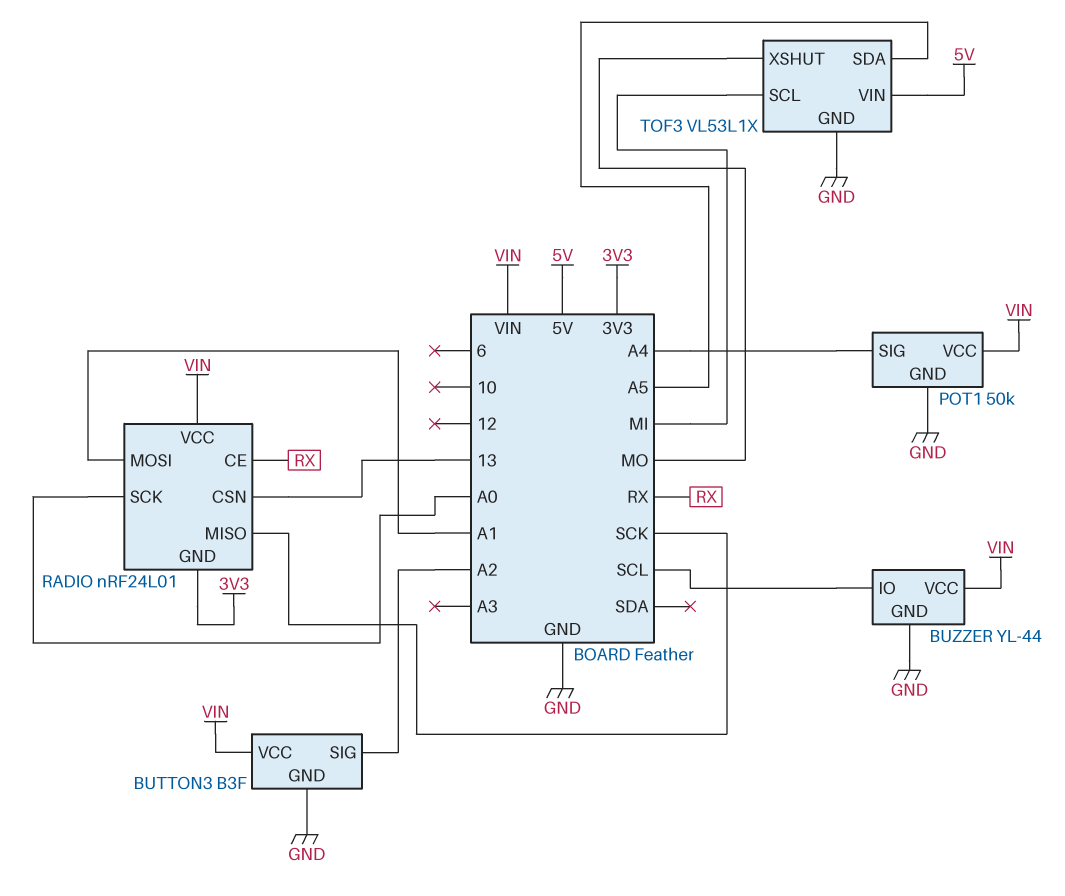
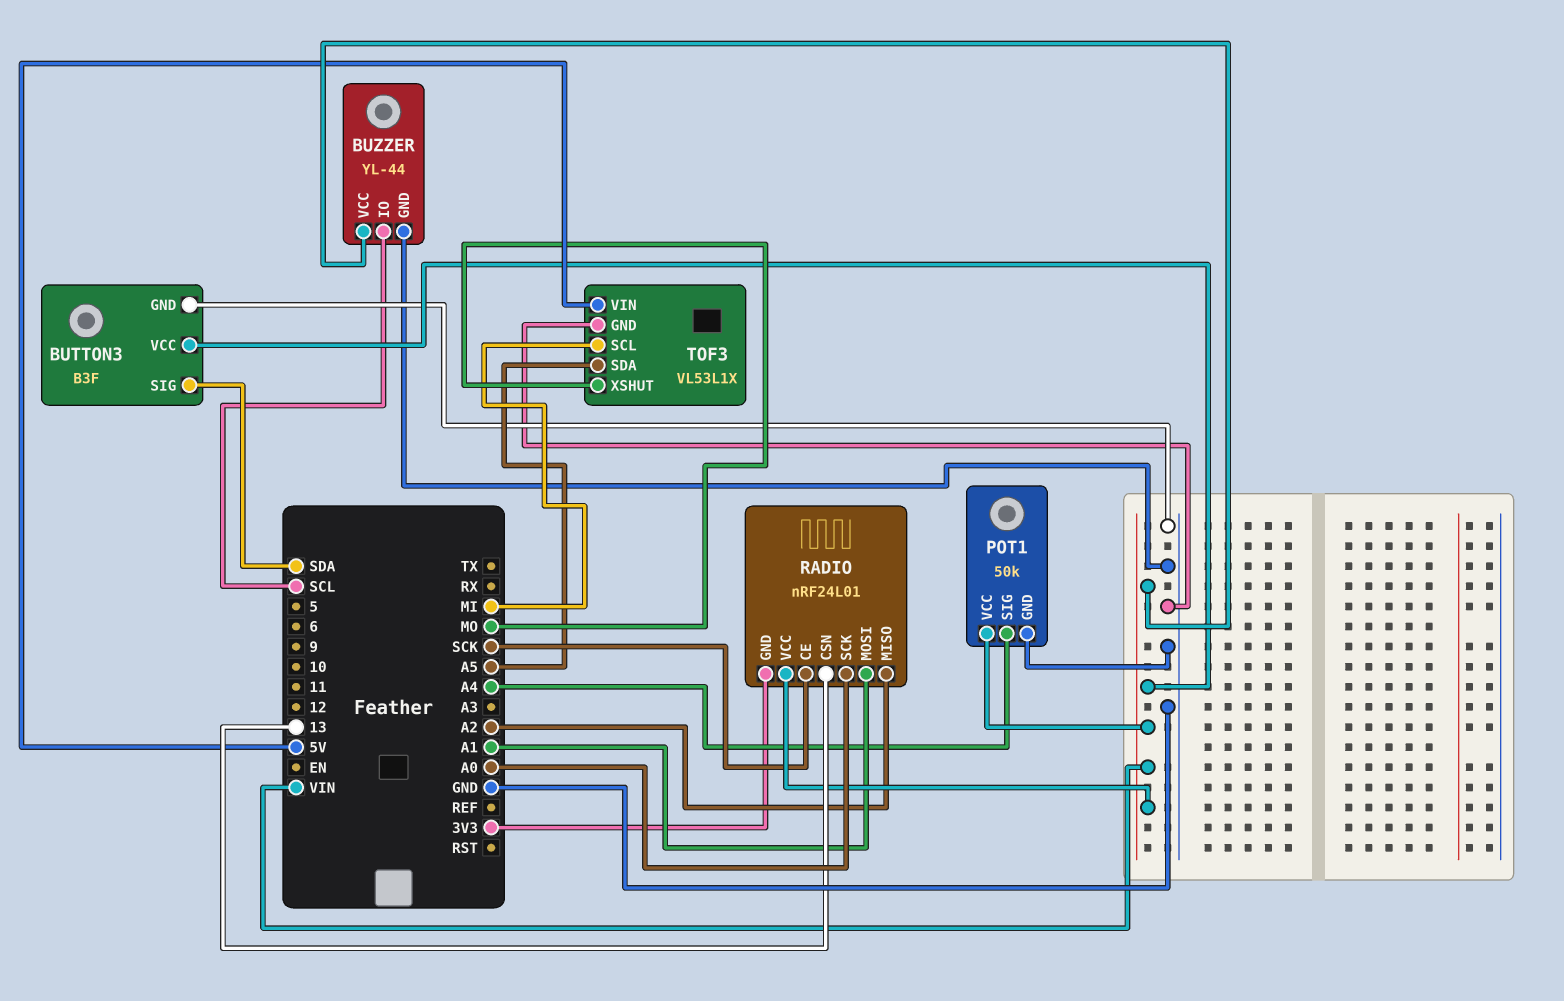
BUTTON3 pin SIG: A2 -> SDA
RADIO pin CE: RX -> SCK
RADIO pin MISO: SCK -> A2

